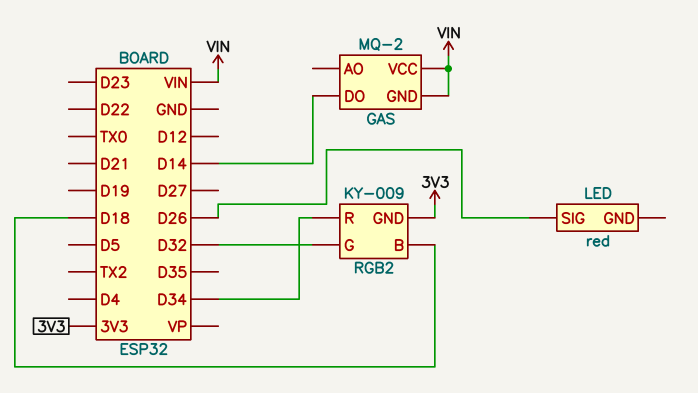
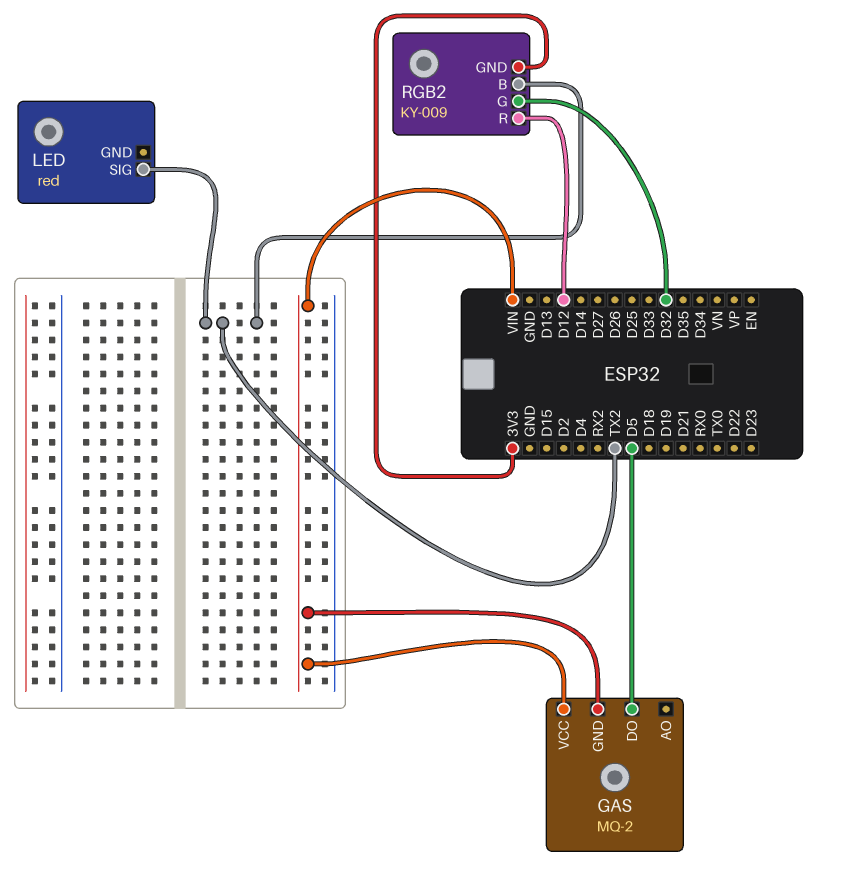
GAS pin DO: D14 -> D5
LED pin SIG: D26 -> TX2
RGB2 pin B: D18 -> TX2
RGB2 pin R: D34 -> D12

